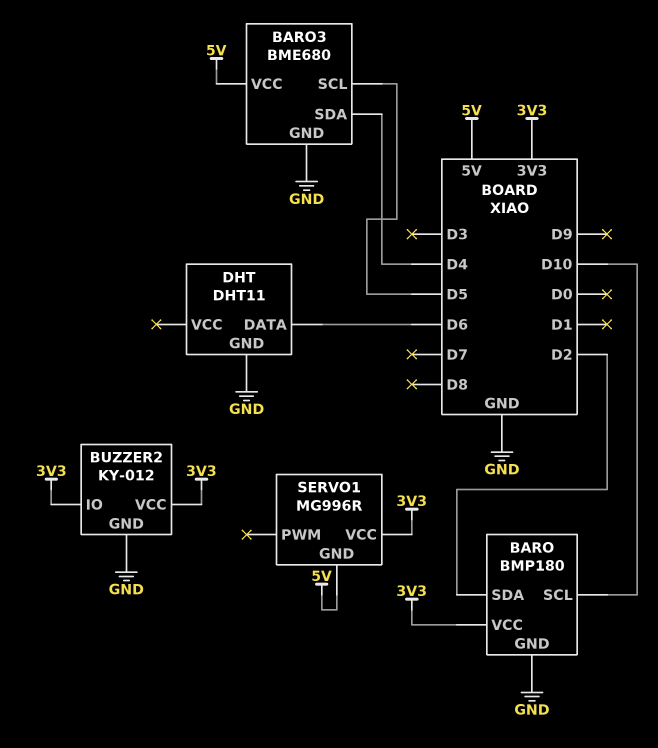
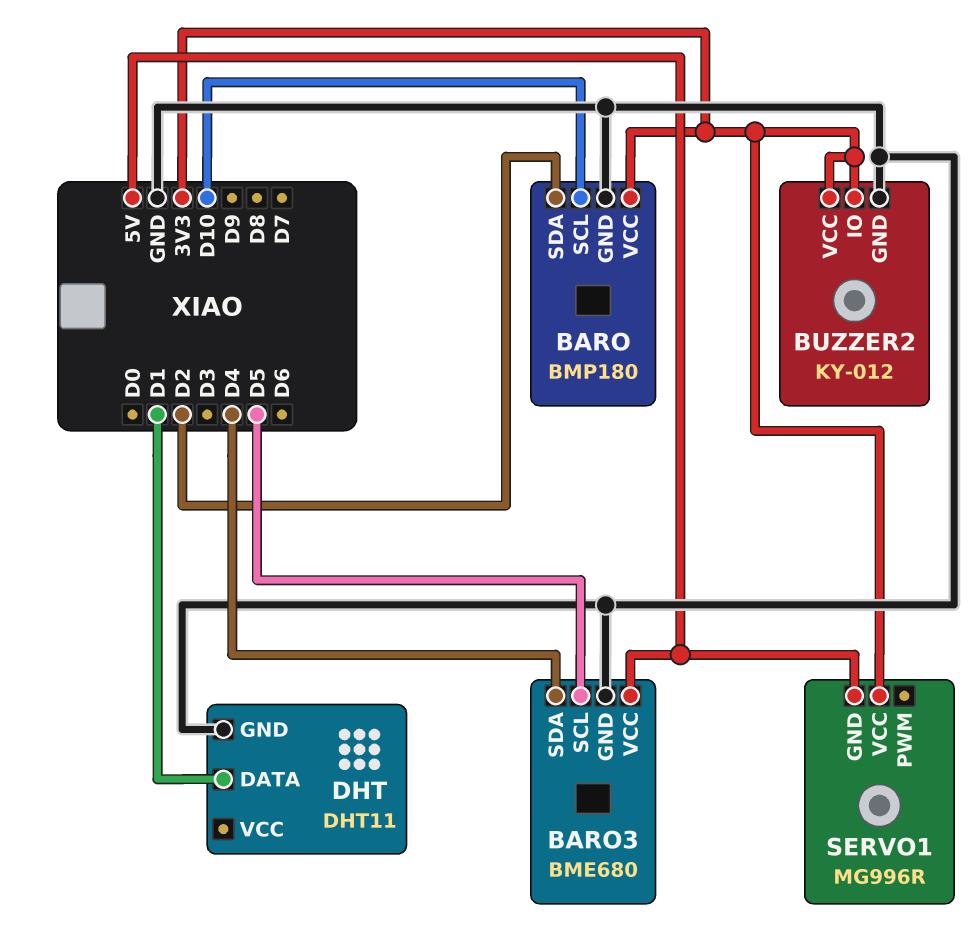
DHT pin DATA: D6 -> D1

